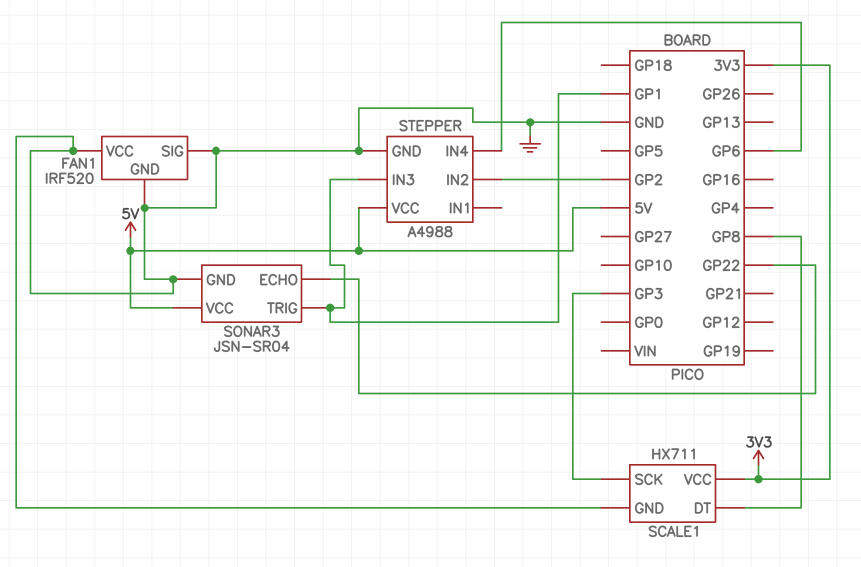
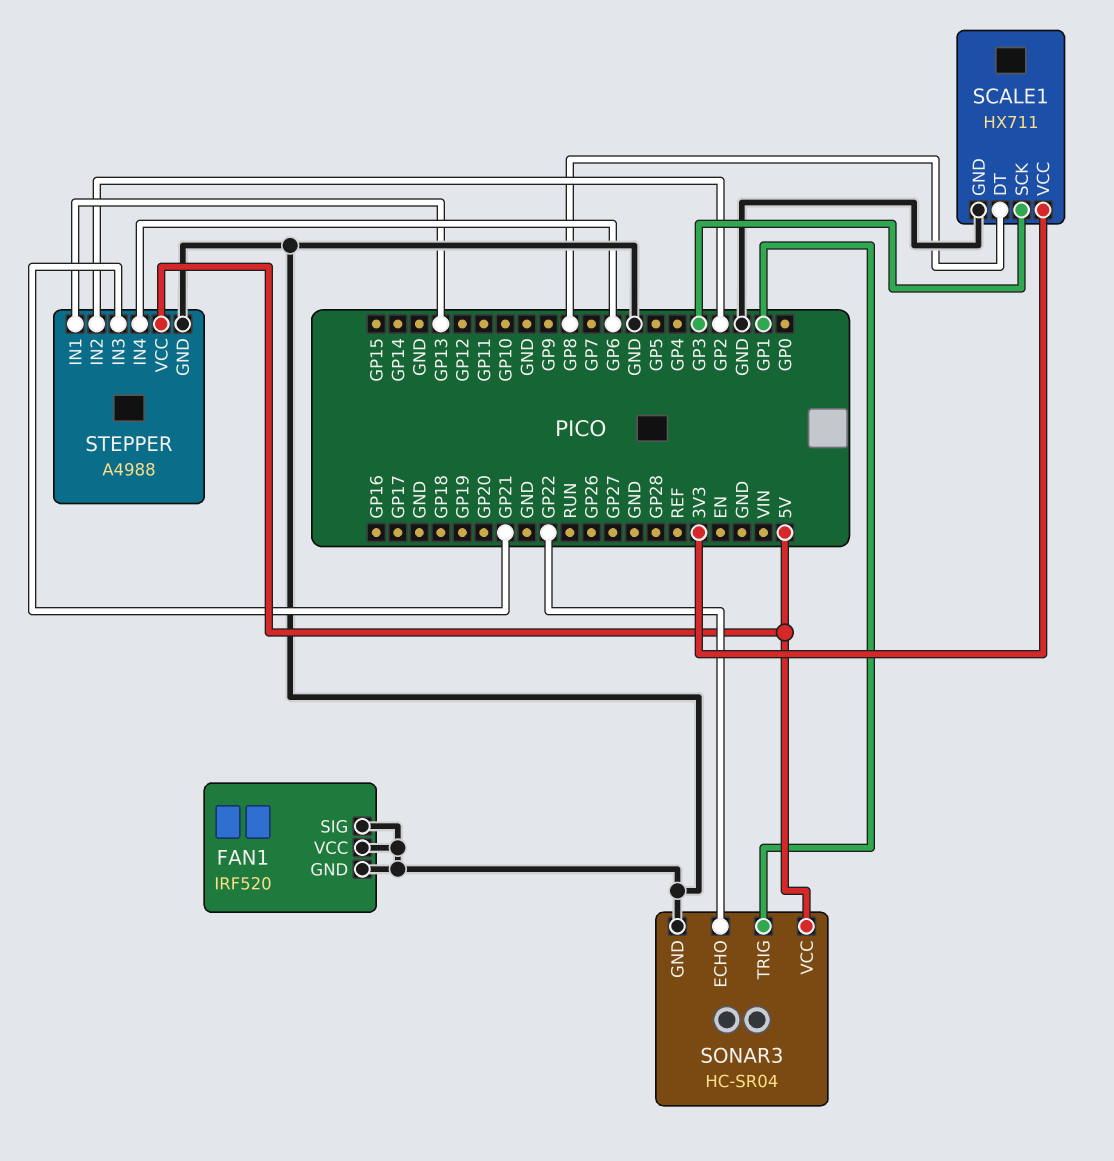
SONAR3: JSN-SR04 -> HC-SR04
STEPPER pin IN1: none -> GP13
STEPPER pin IN3: GP1 -> GP21

